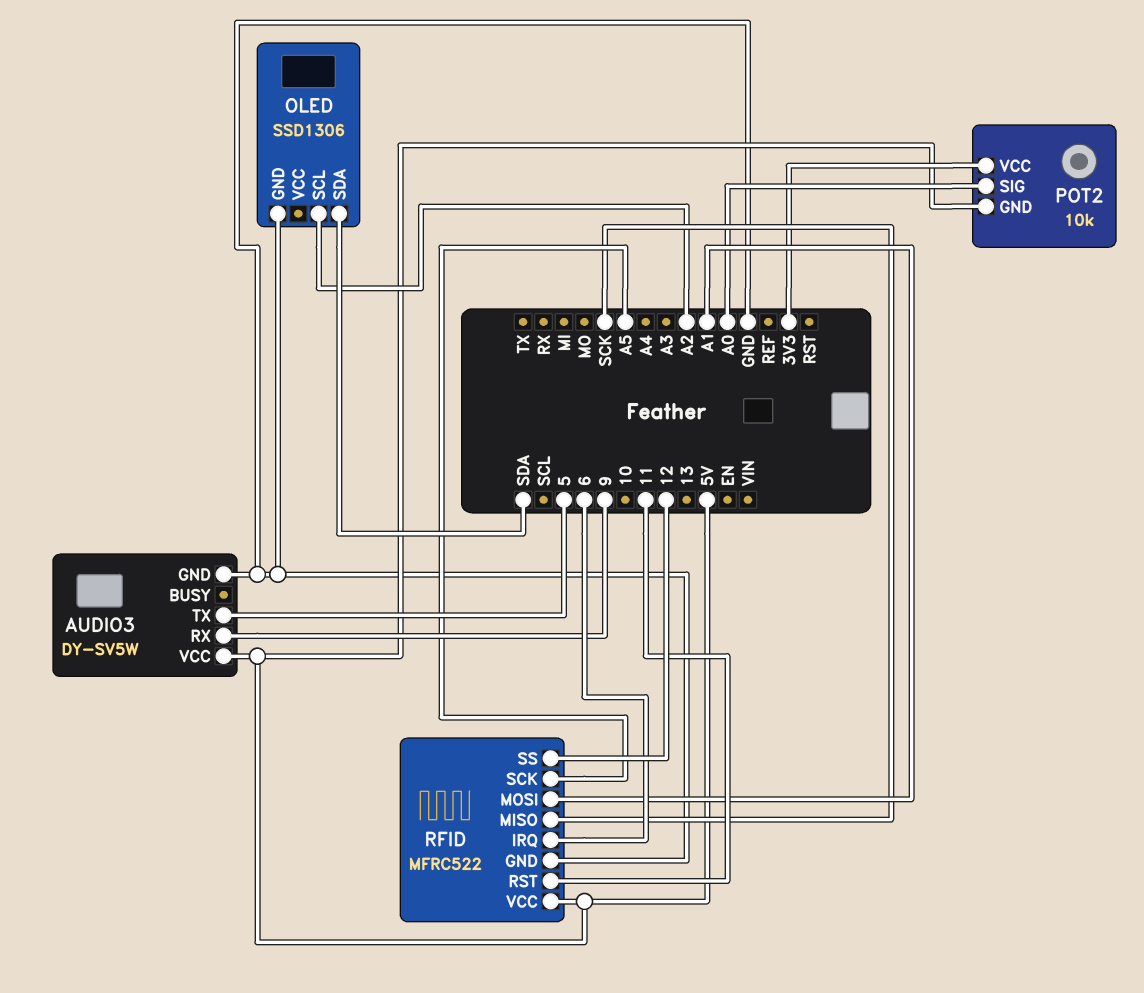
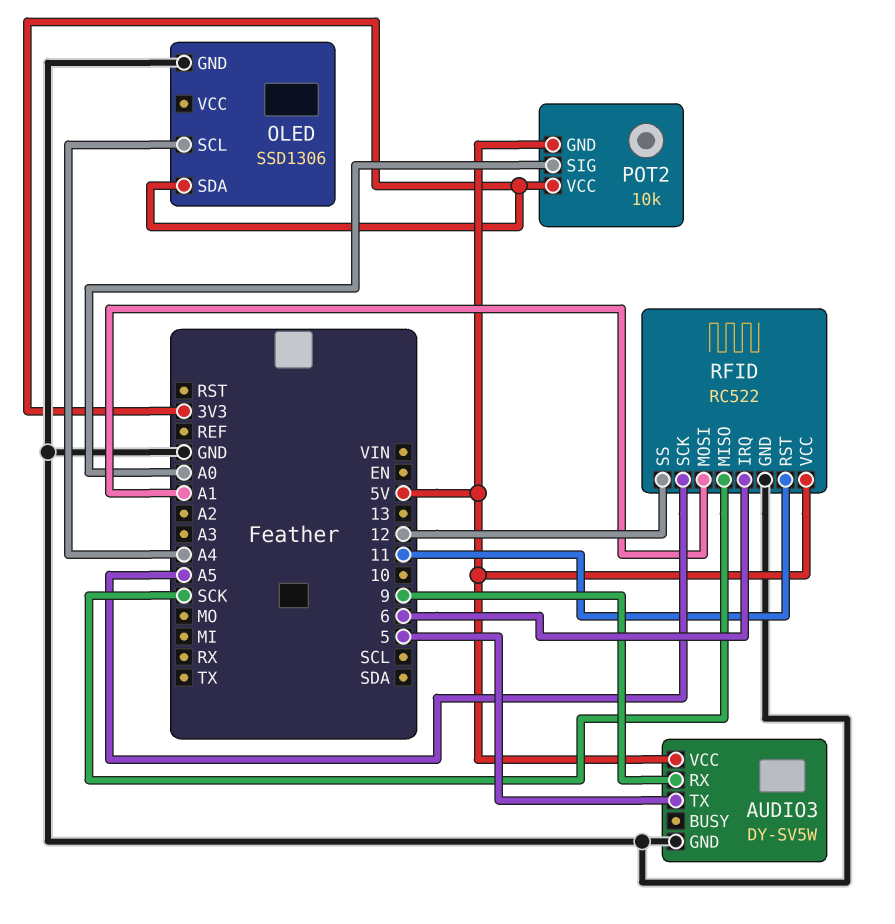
OLED pin SCL: A2 -> A4
OLED pin SDA: SDA -> 3V3
RFID: MFRC522 -> RC522

